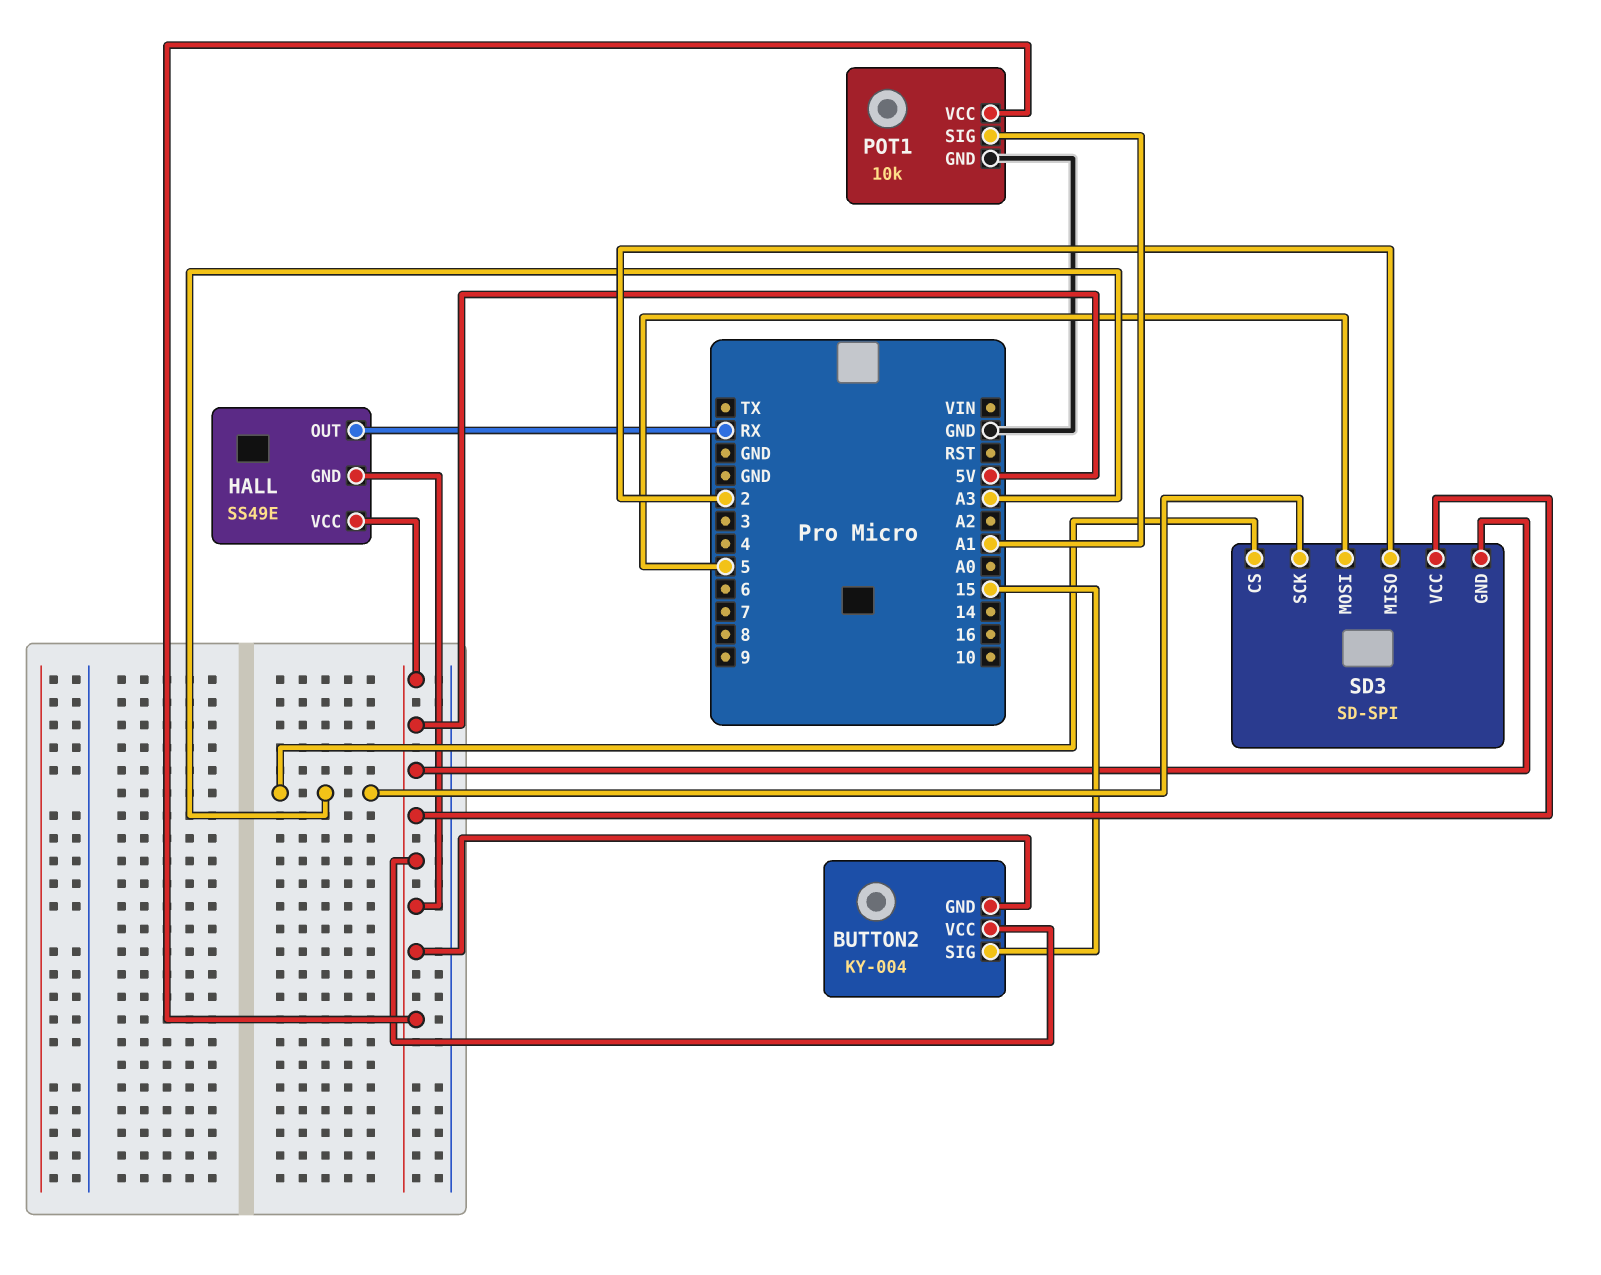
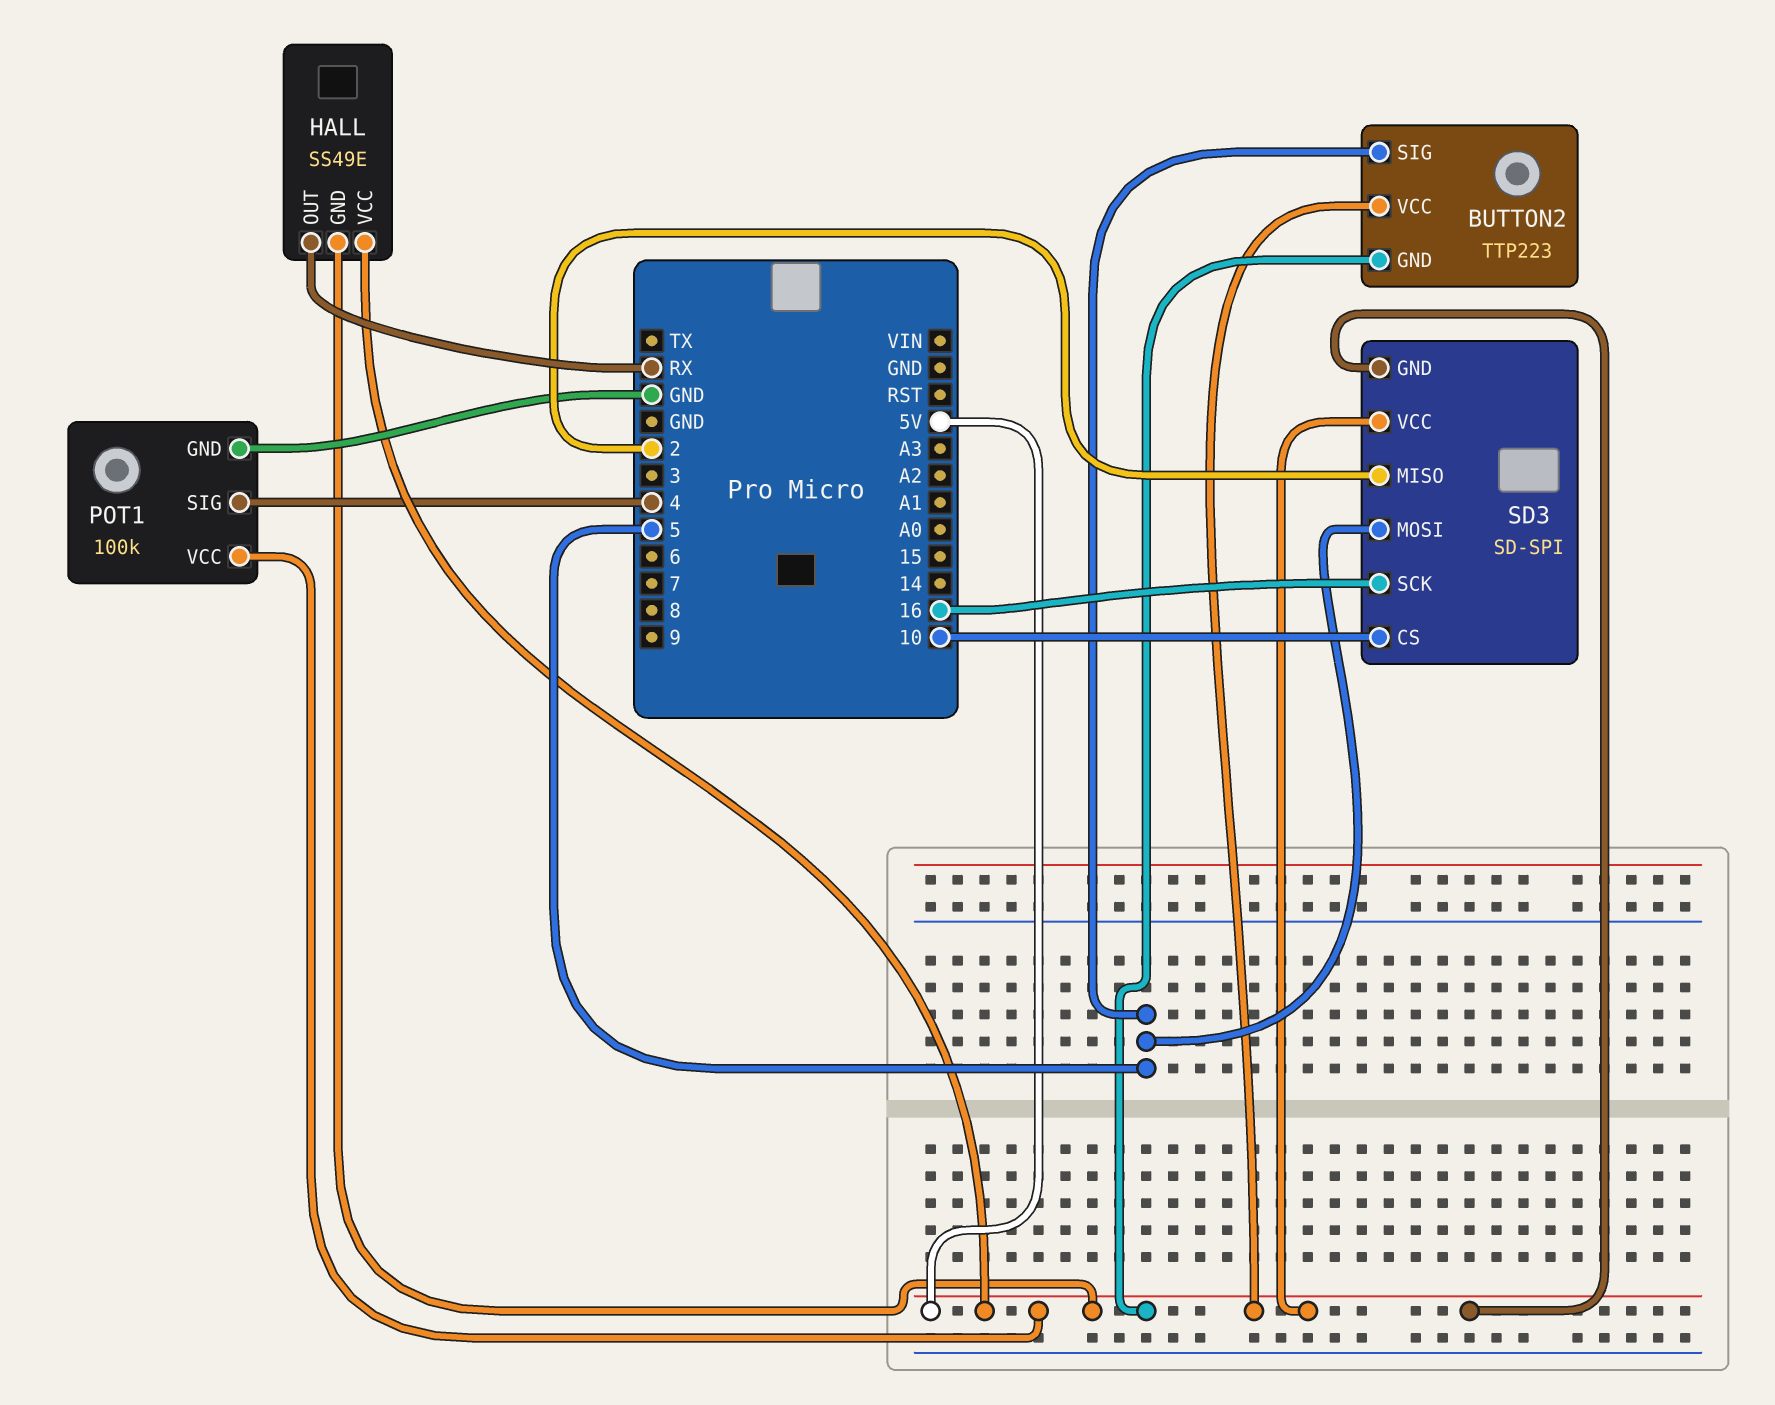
BUTTON2: KY-004 -> TTP223
BUTTON2 pin SIG: 15 -> 5
POT1: 10k -> 100k
POT1 pin SIG: A1 -> 4
SD3 pin CS: A3 -> 10
SD3 pin SCK: A3 -> 16

